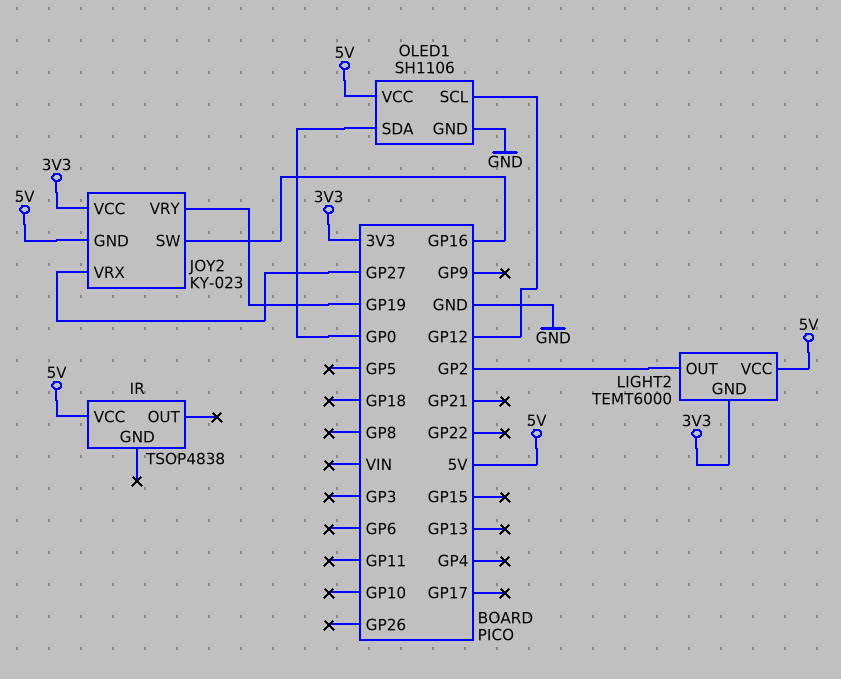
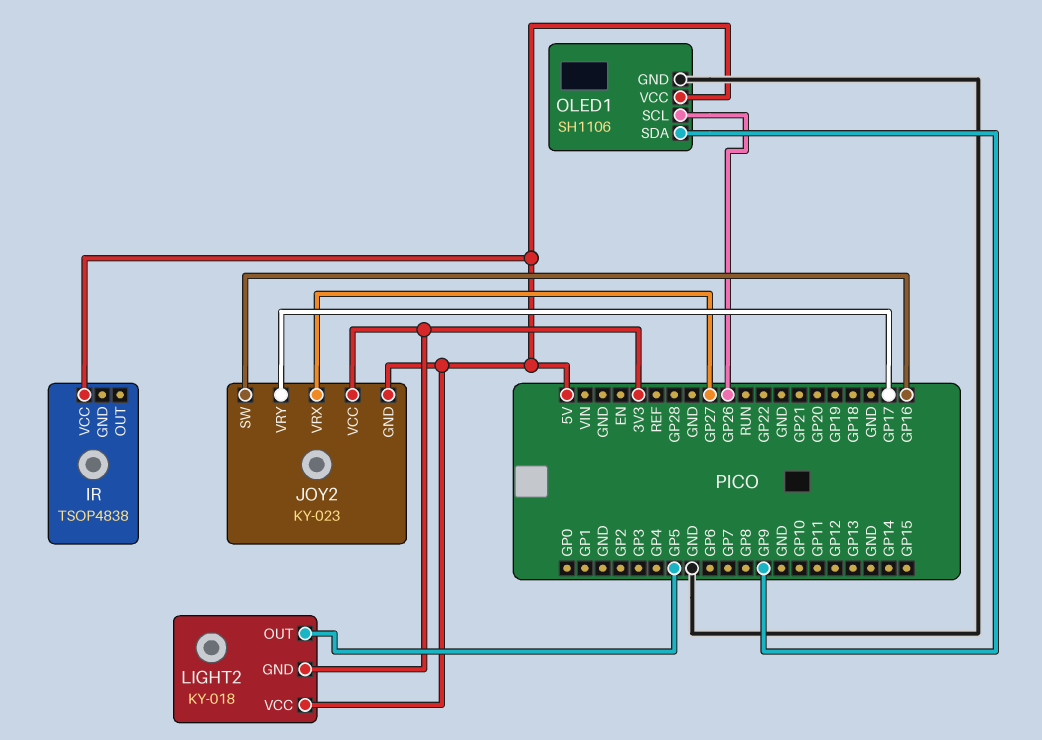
JOY2 pin VRY: GP19 -> GP17
LIGHT2: TEMT6000 -> KY-018
LIGHT2 pin OUT: GP2 -> GP5
OLED1 pin SCL: GP12 -> GP26
OLED1 pin SDA: GP0 -> GP9

